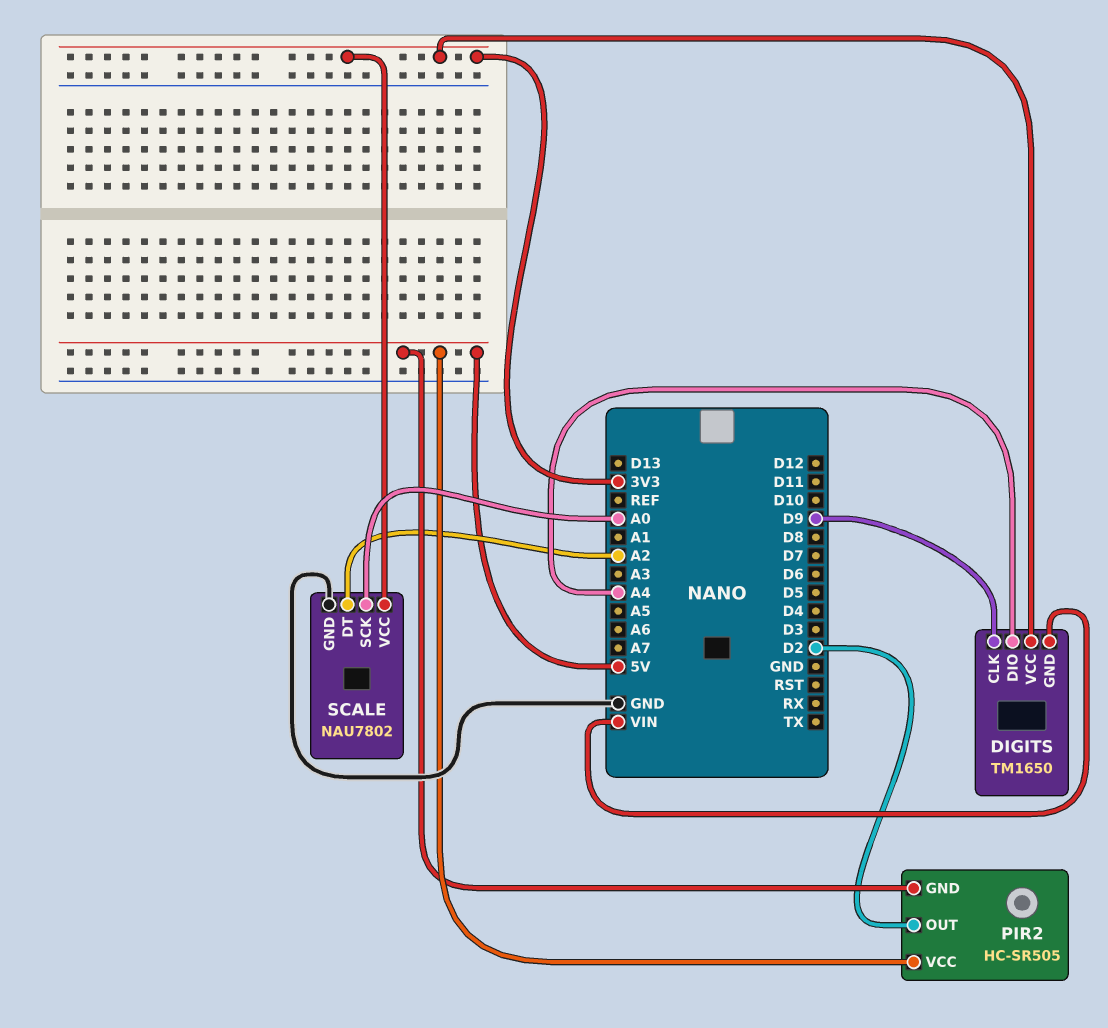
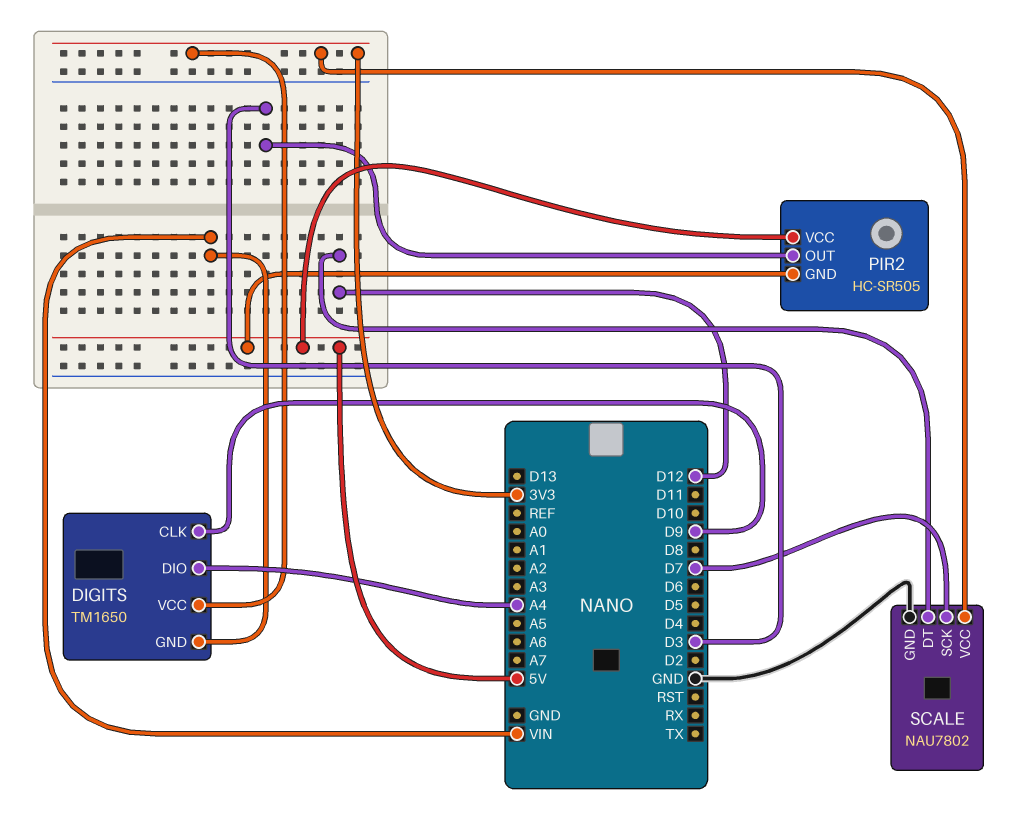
PIR2 pin OUT: D2 -> D3
SCALE pin DT: A2 -> D12
SCALE pin SCK: A0 -> D7

